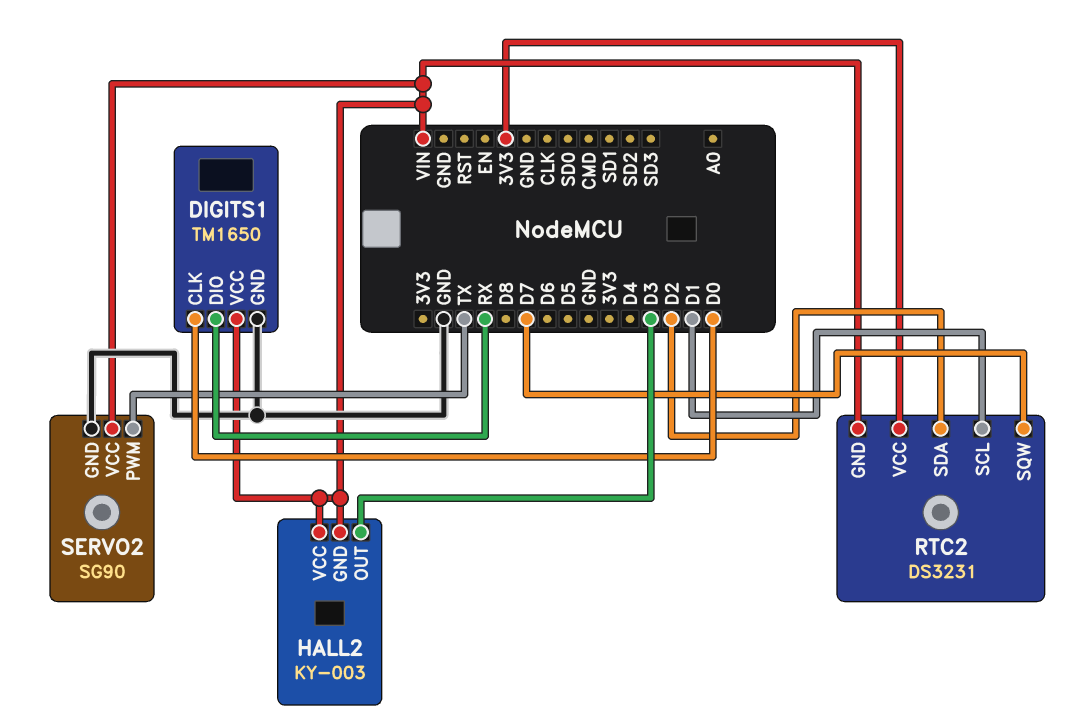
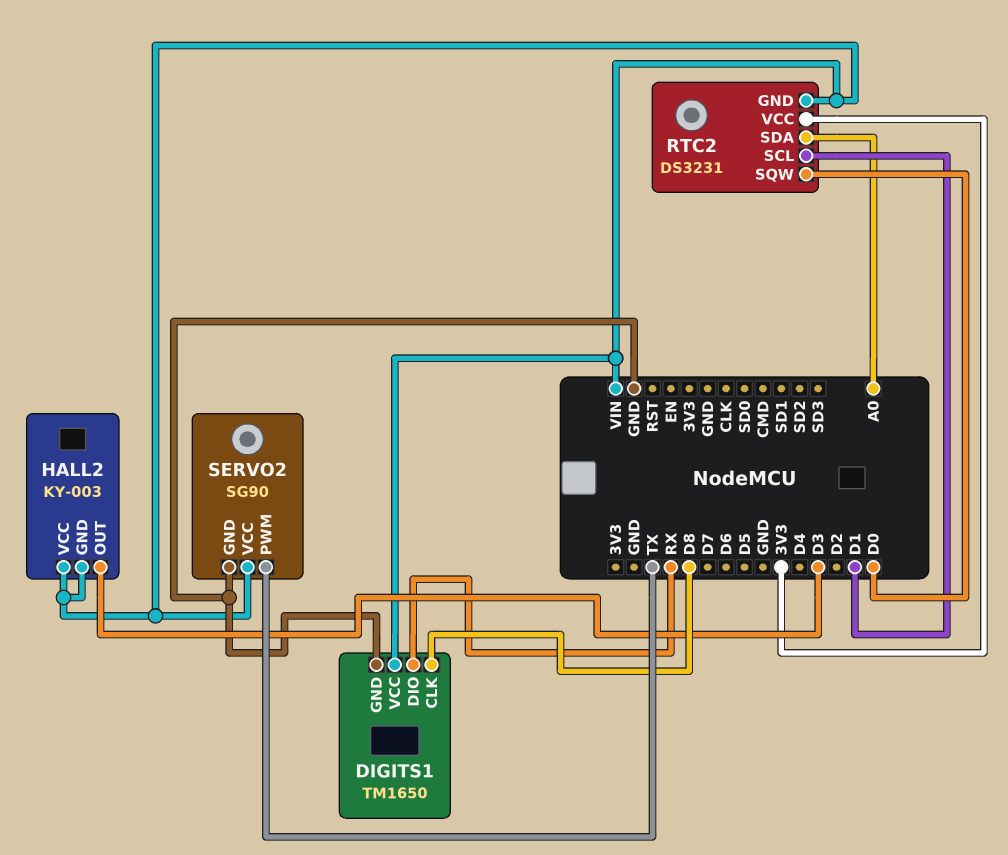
DIGITS1 pin CLK: D0 -> D8
RTC2 pin SDA: D2 -> A0
RTC2 pin SQW: D7 -> D0

